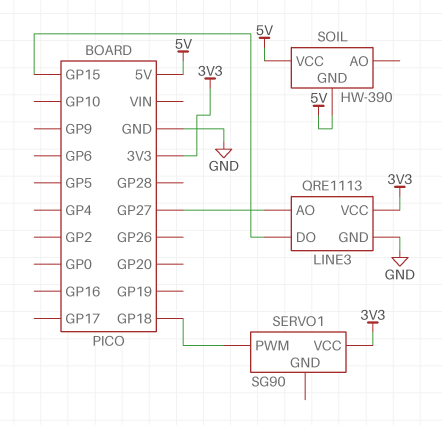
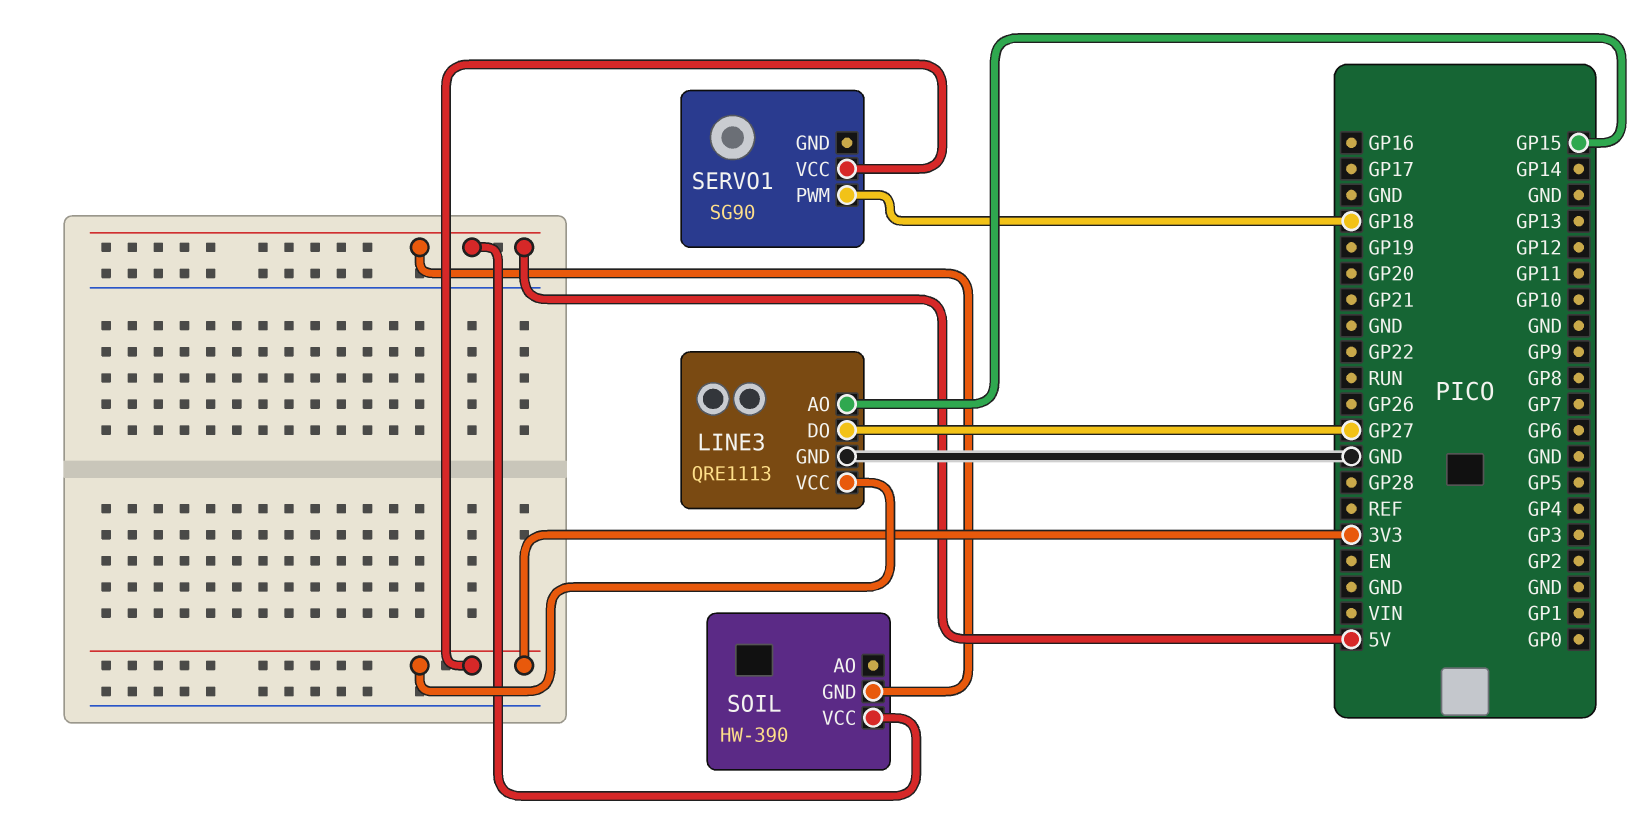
LINE3 pin AO: GP27 -> GP15
LINE3 pin DO: GP15 -> GP27

